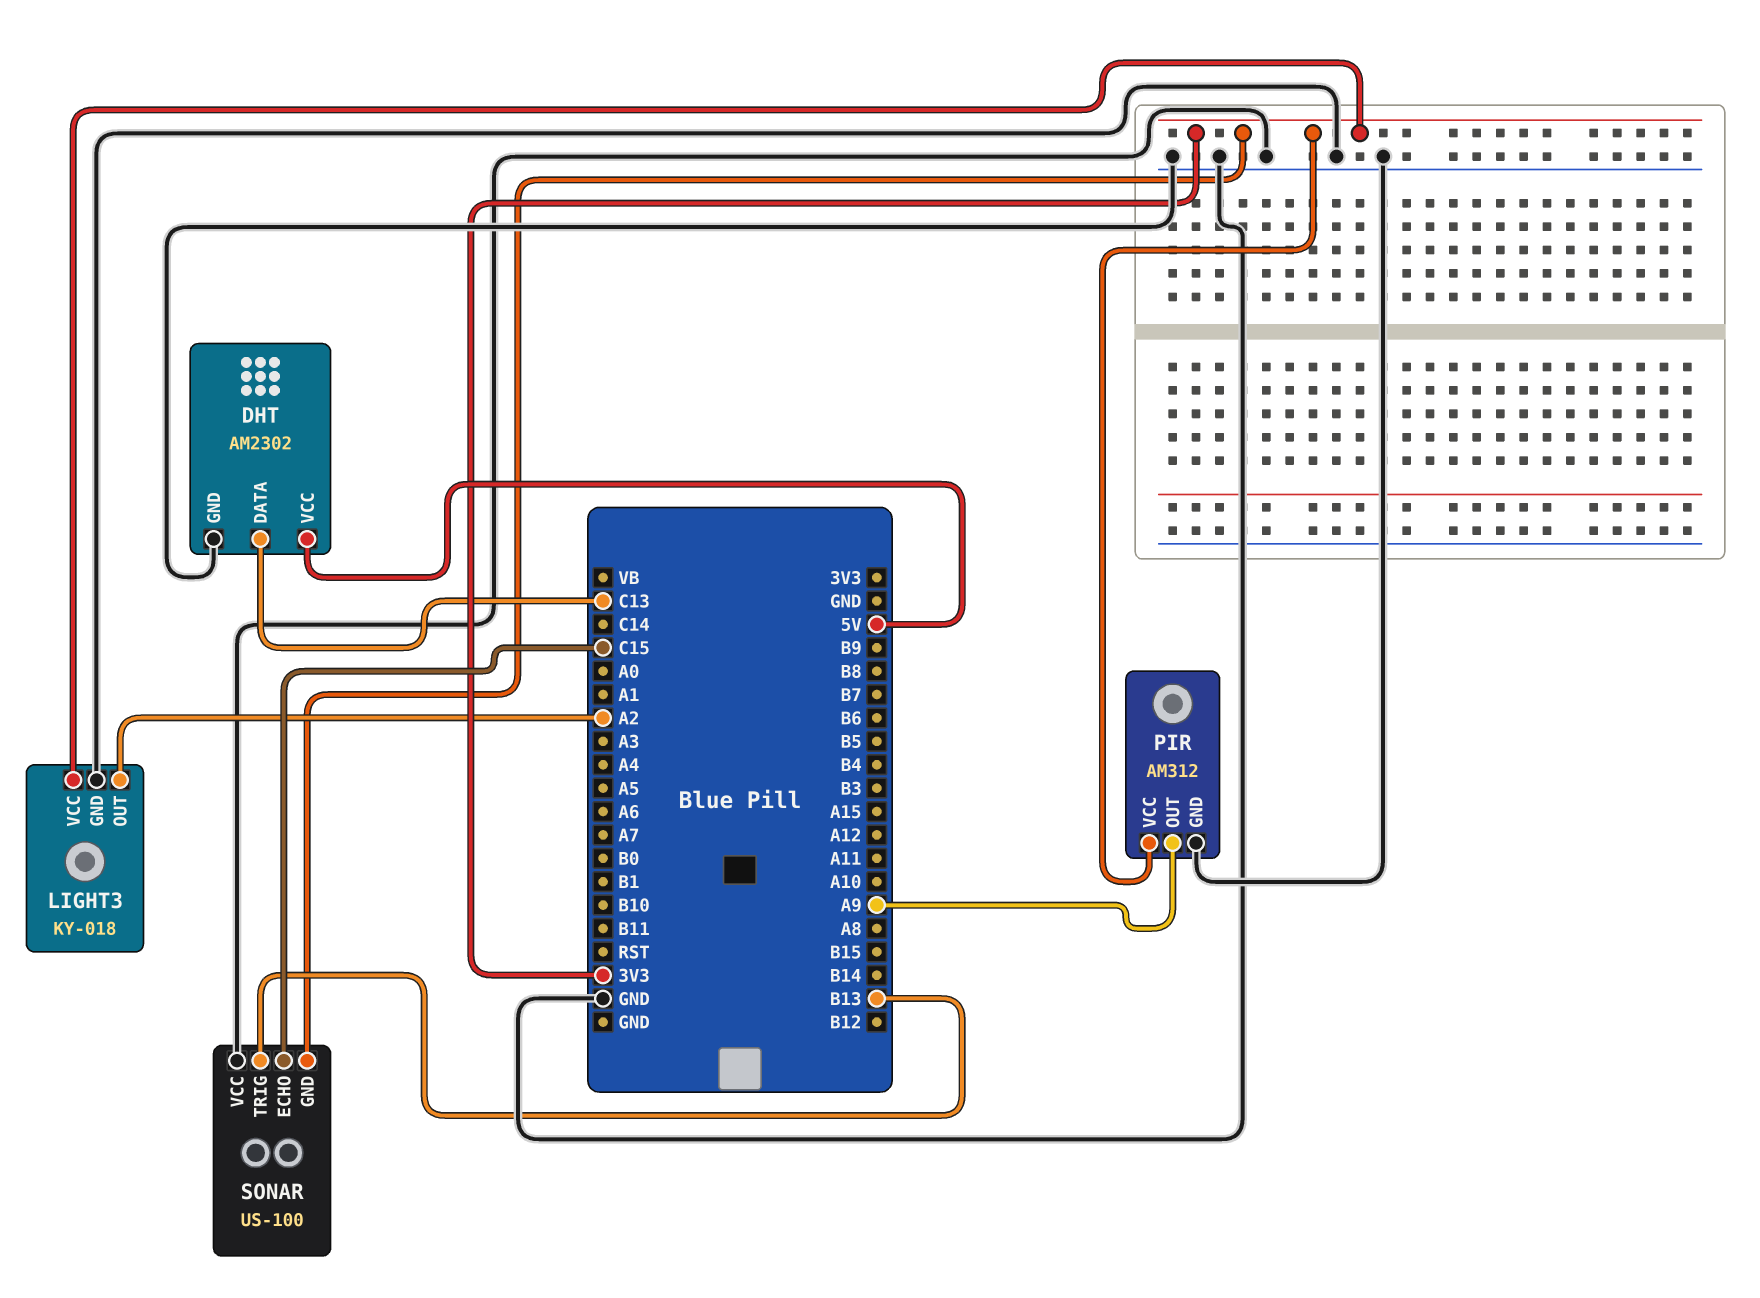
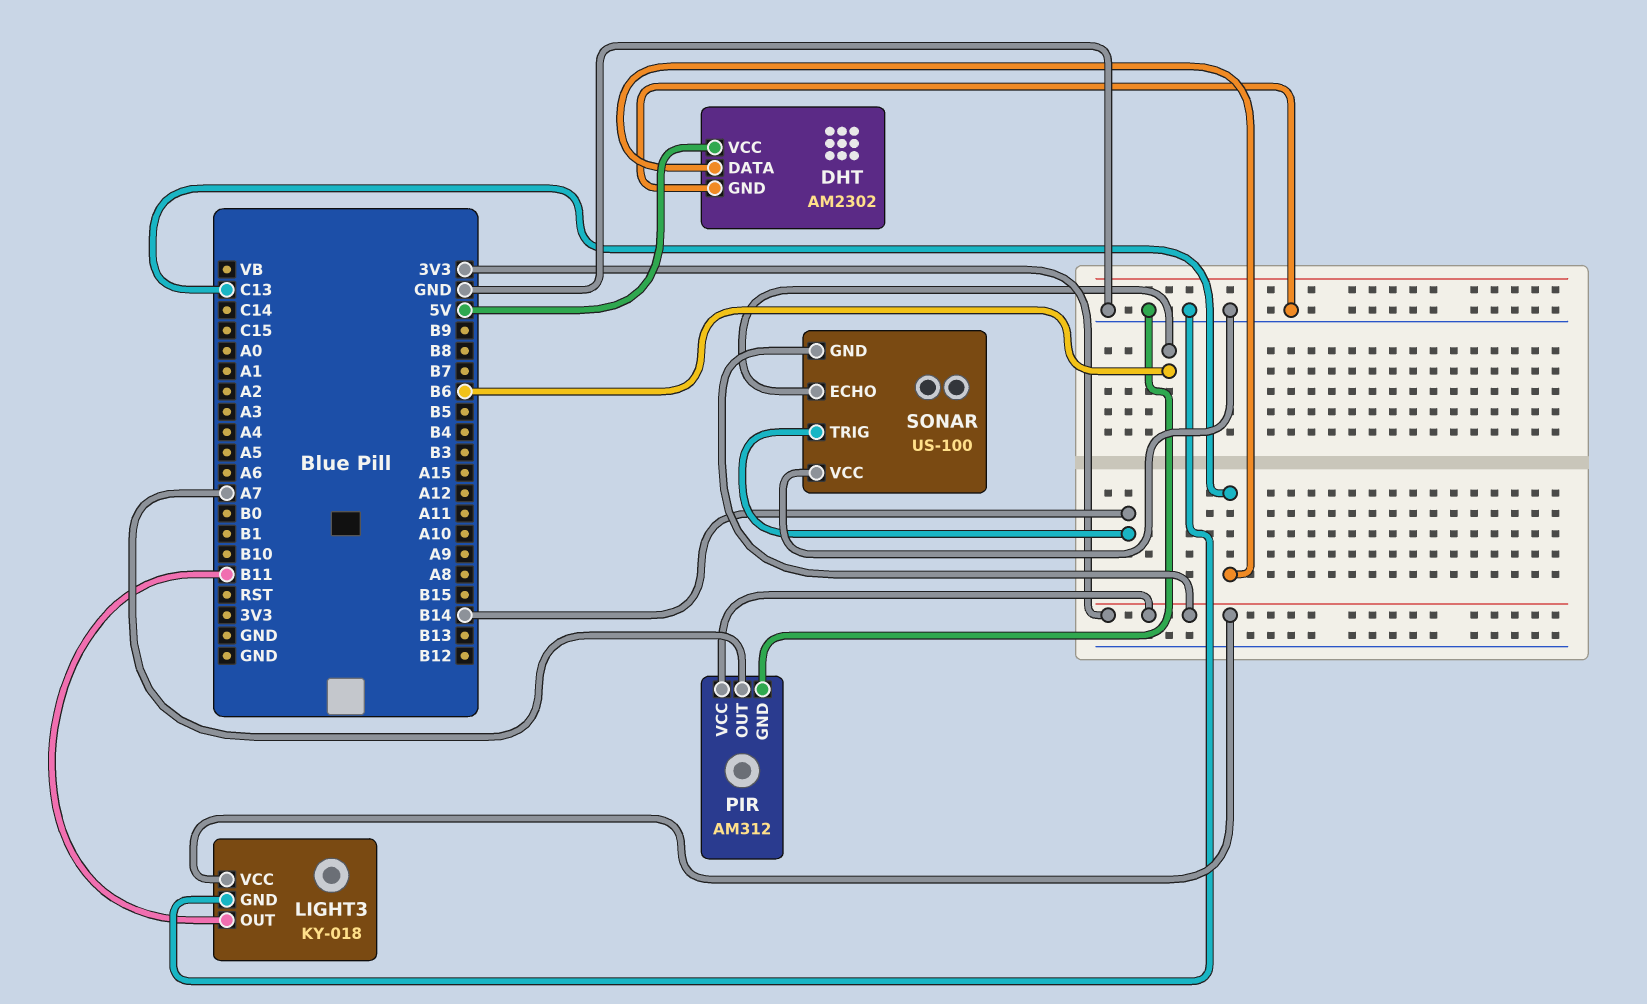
LIGHT3 pin OUT: A2 -> B11
PIR pin OUT: A9 -> A7
SONAR pin ECHO: C15 -> B6
SONAR pin TRIG: B13 -> B14

